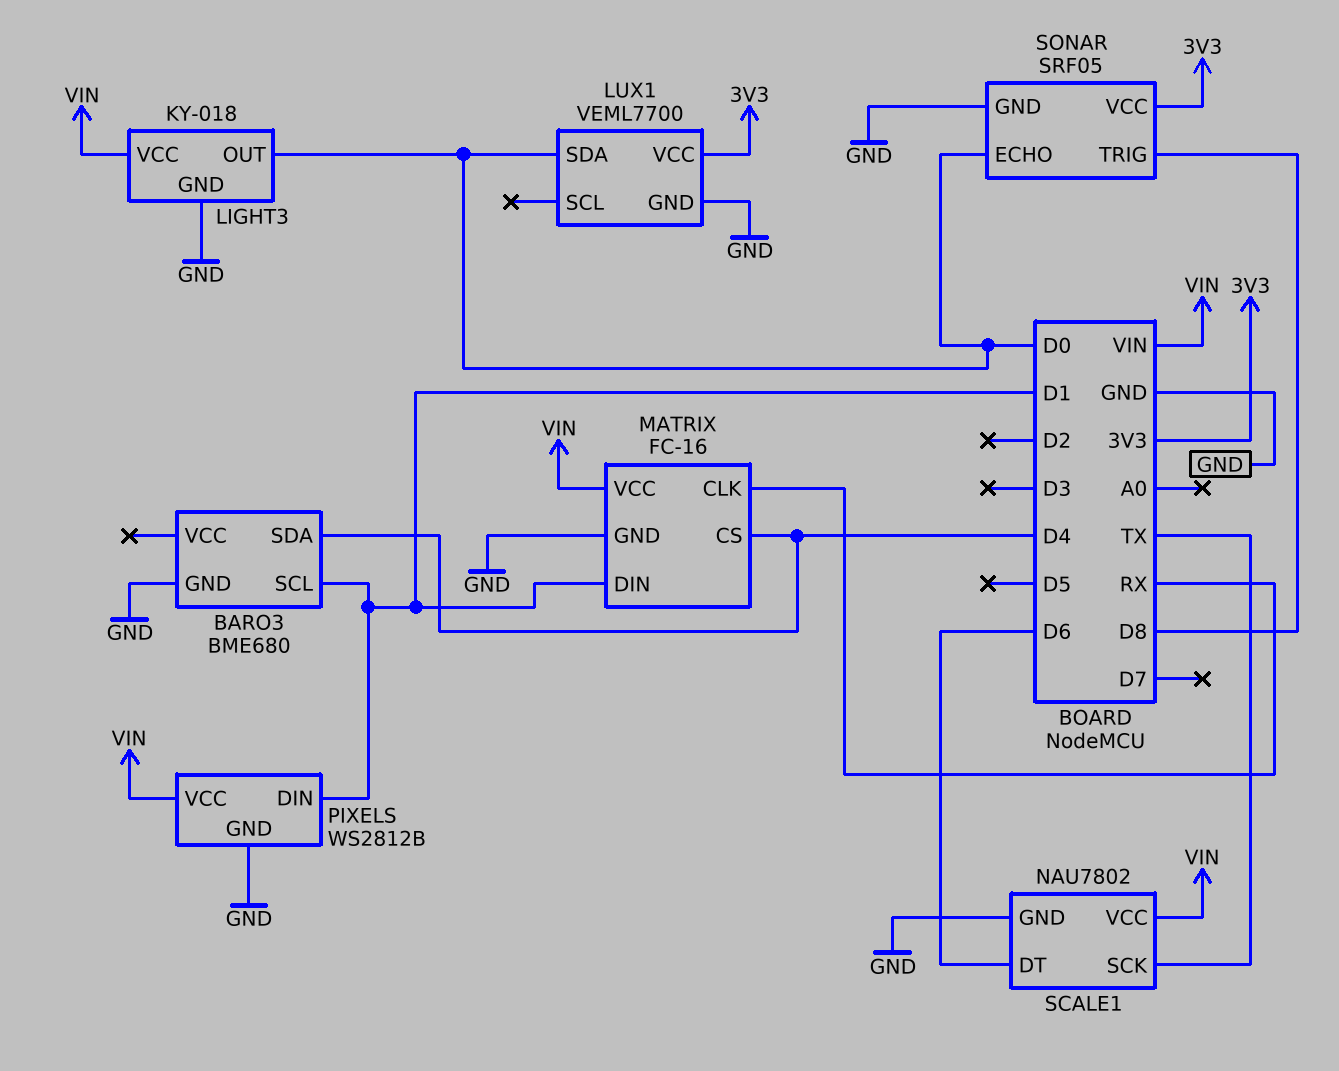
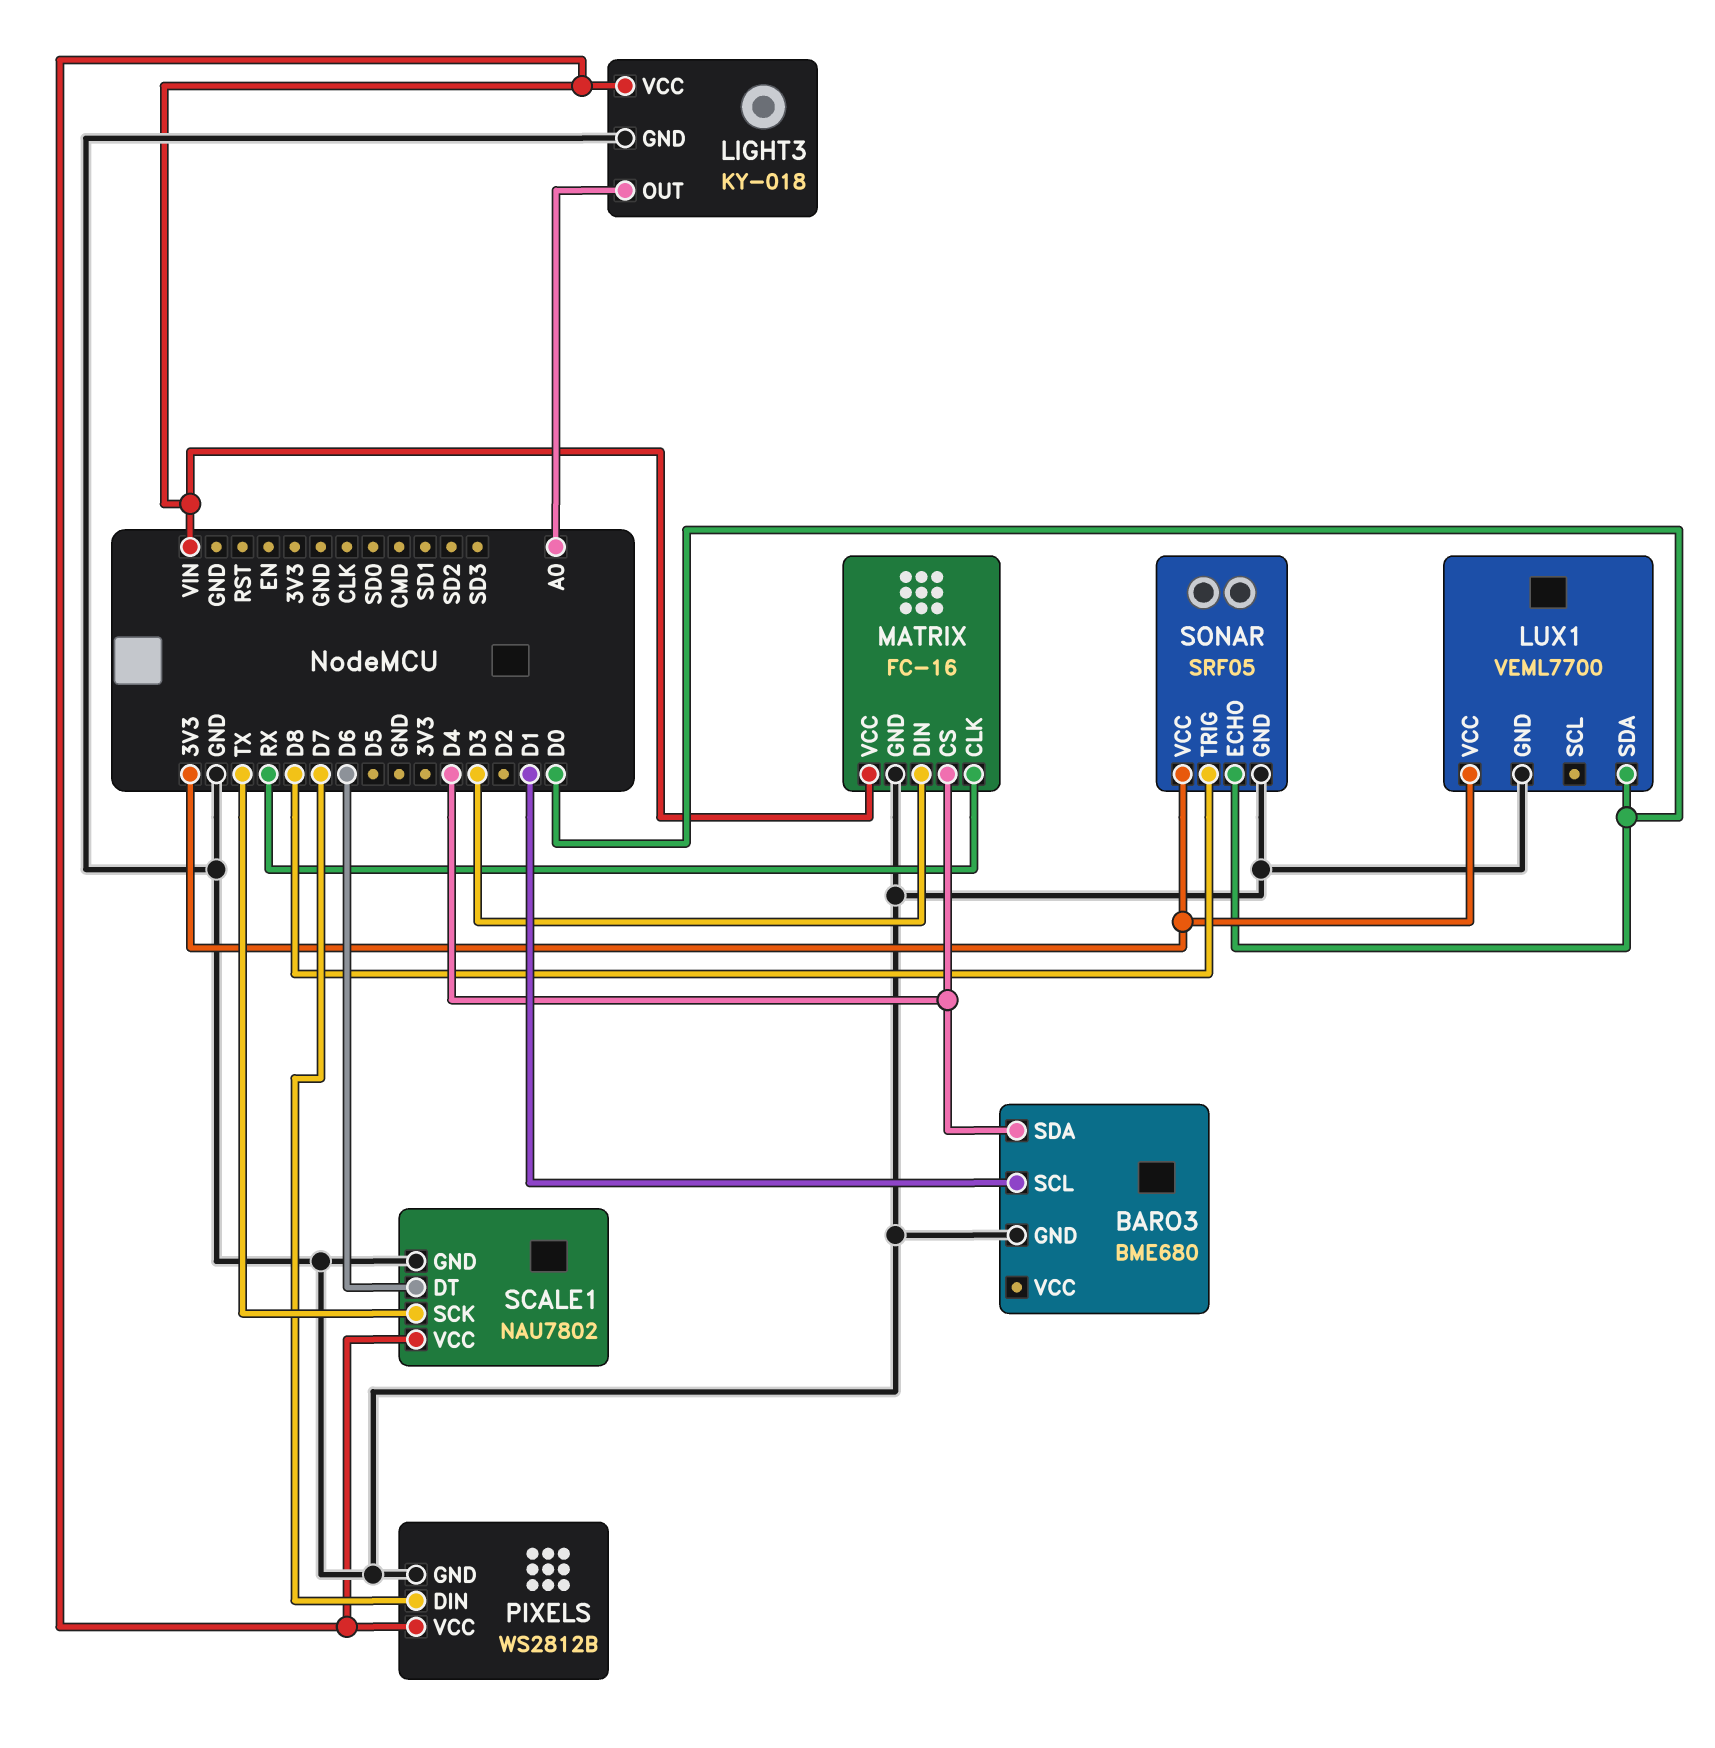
LIGHT3 pin OUT: D0 -> A0
MATRIX pin DIN: D1 -> D3
PIXELS pin DIN: D1 -> D7

